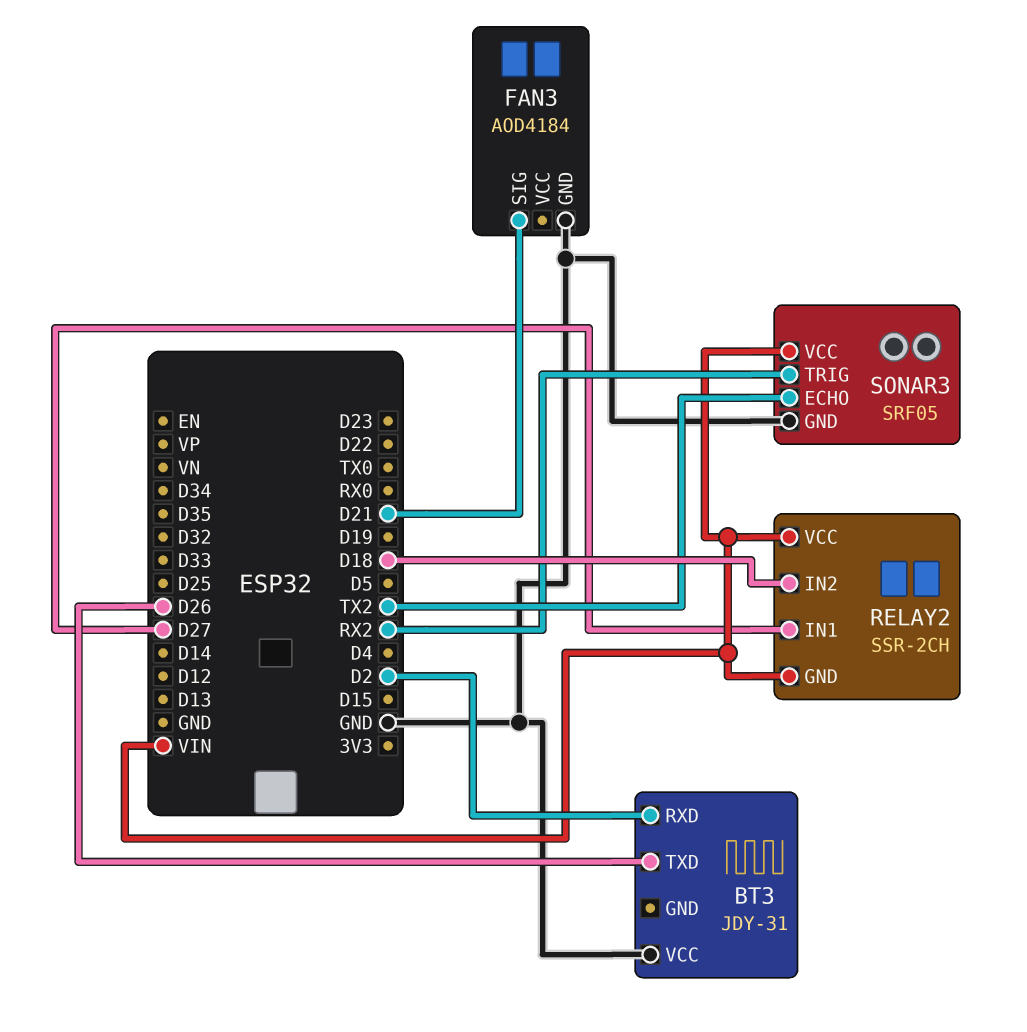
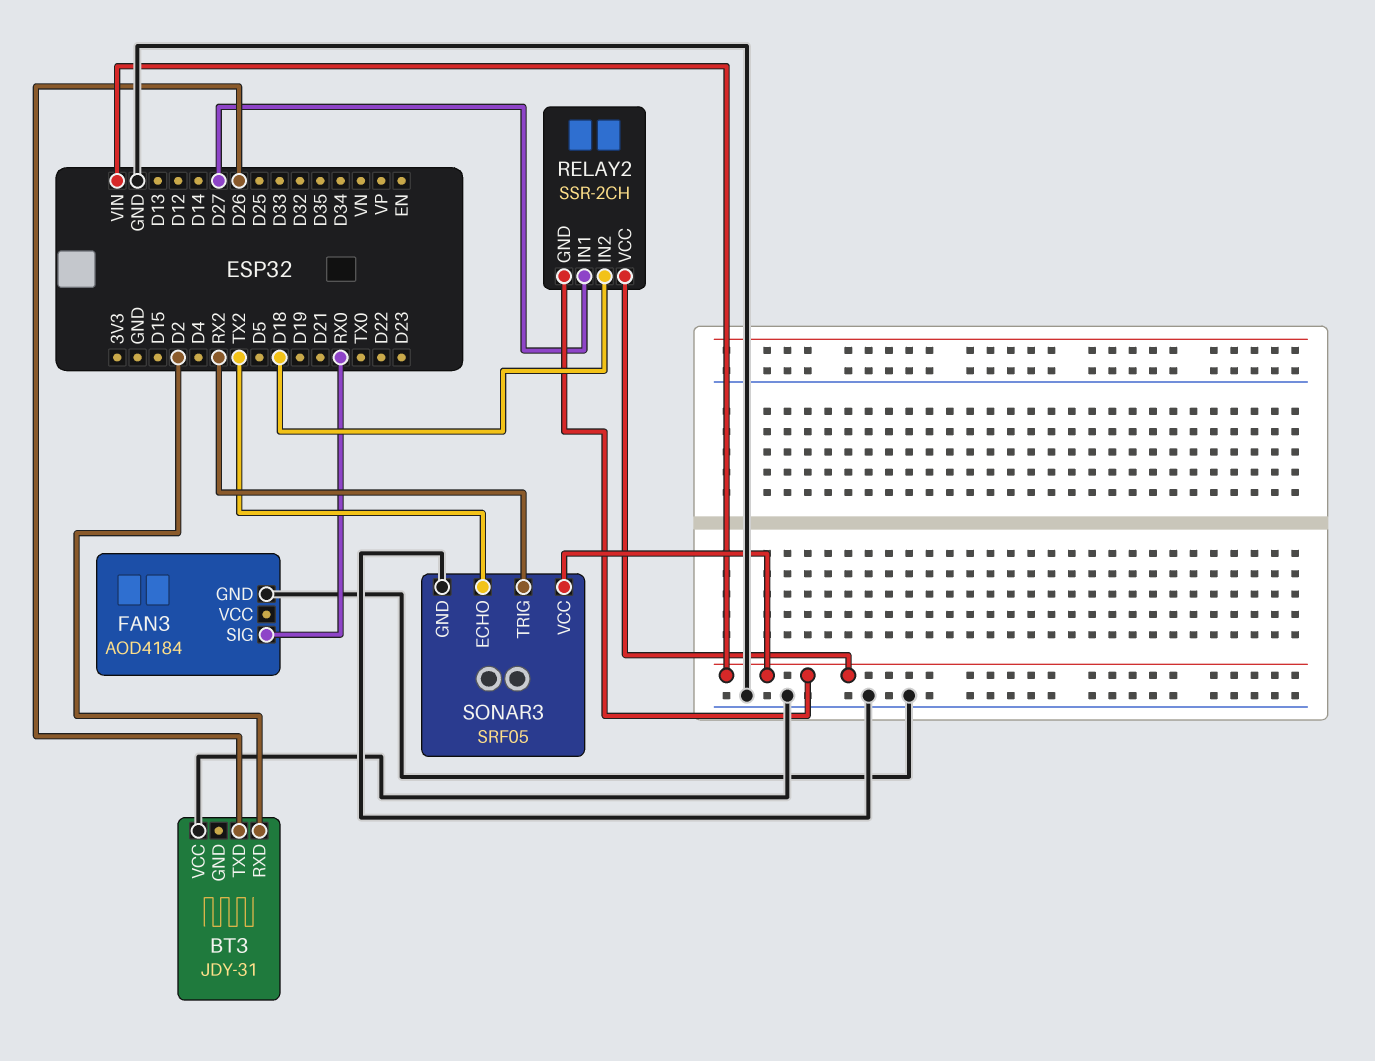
FAN3 pin SIG: D21 -> RX0

